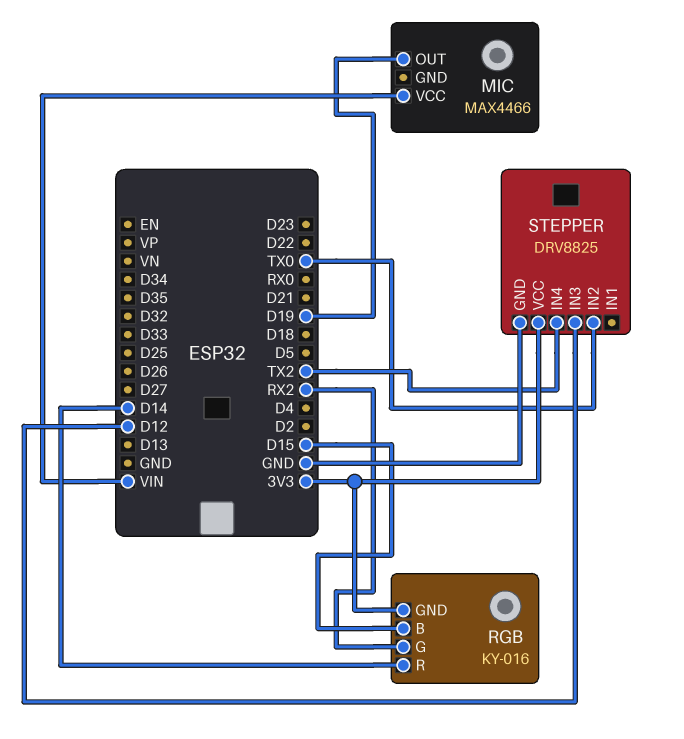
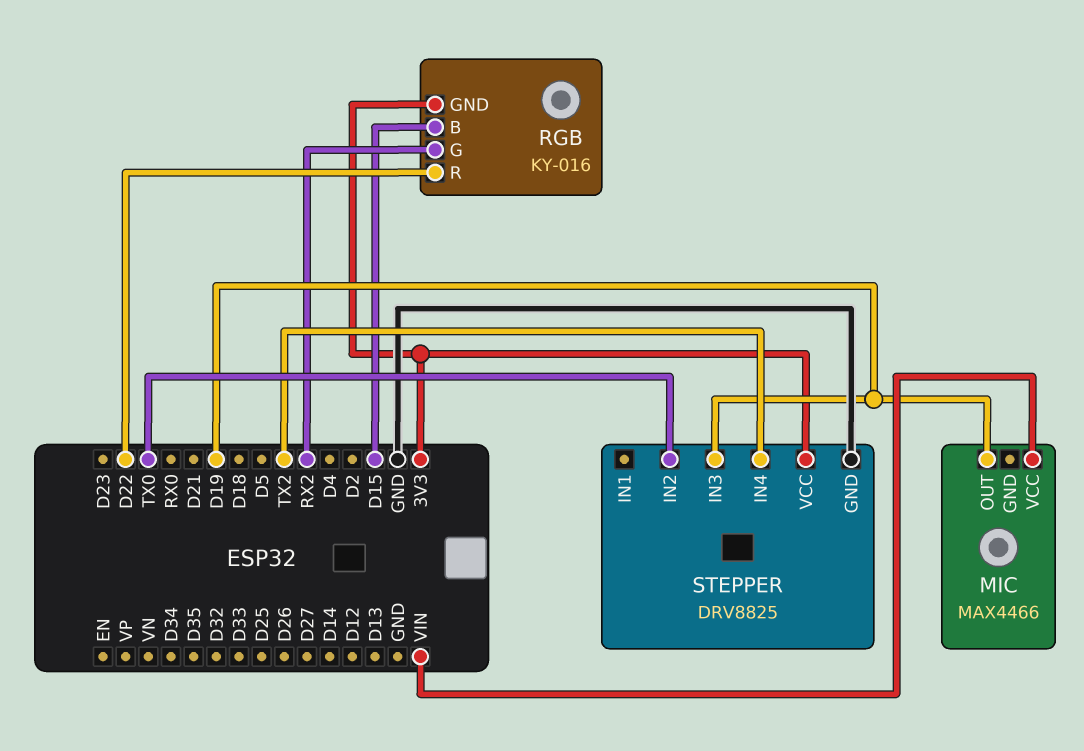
RGB pin R: D14 -> D22
STEPPER pin IN3: D12 -> D19

